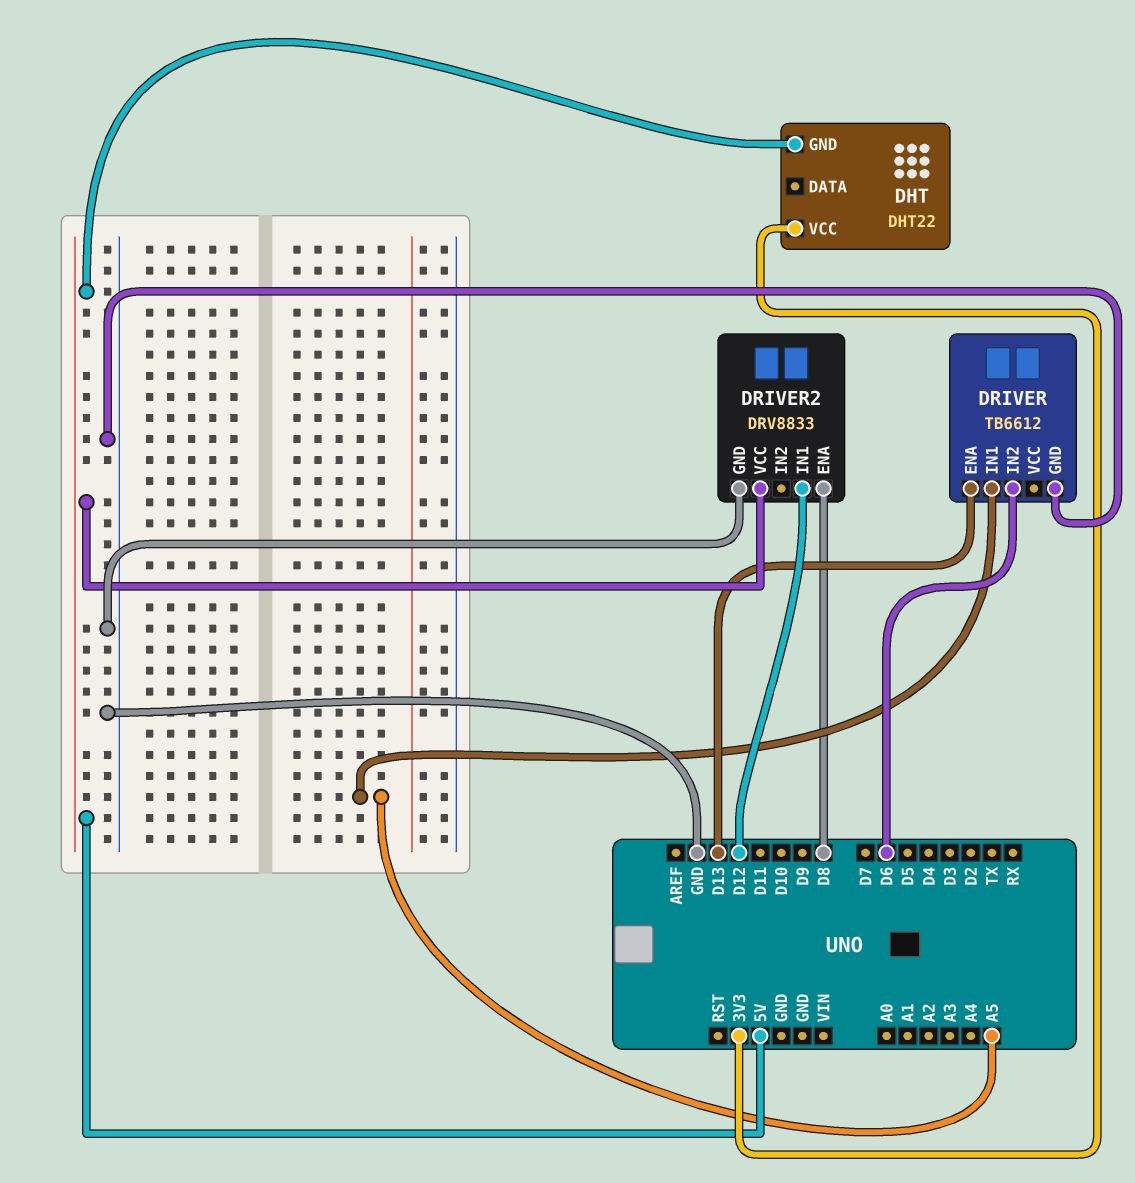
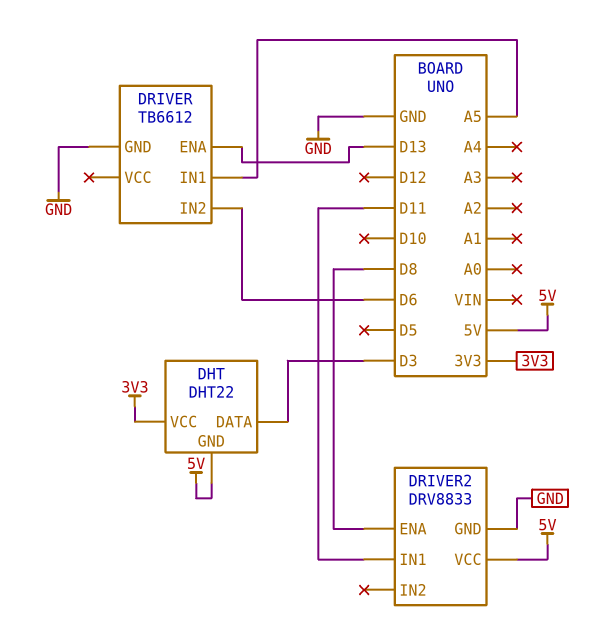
DHT pin DATA: none -> D3
DRIVER2 pin IN1: D12 -> D11

